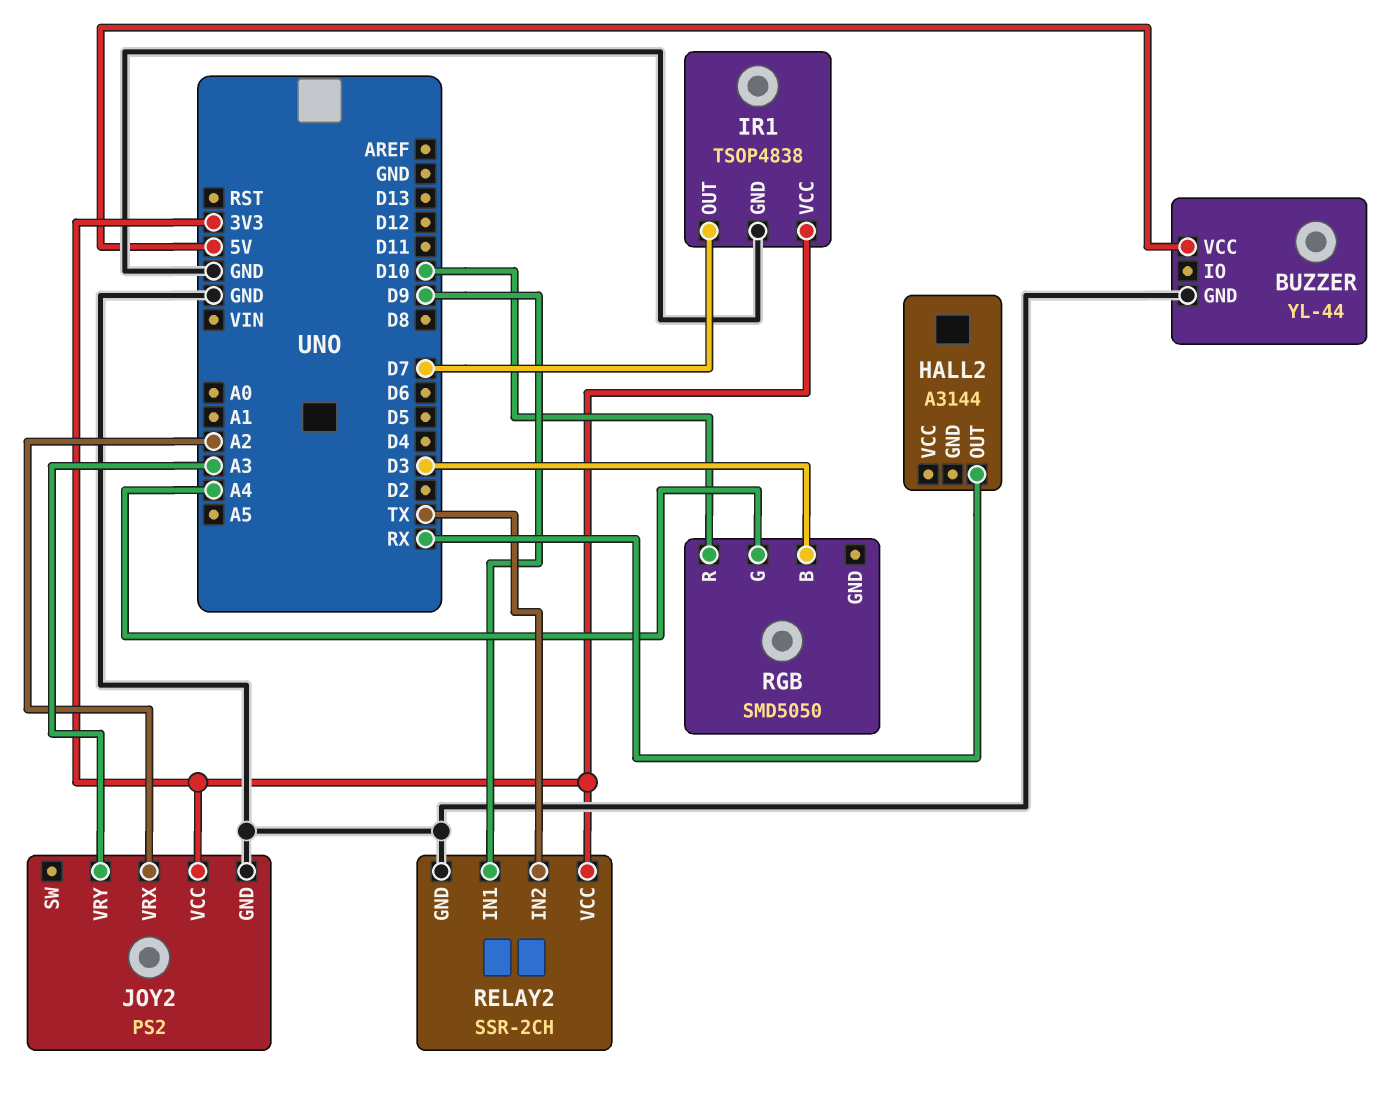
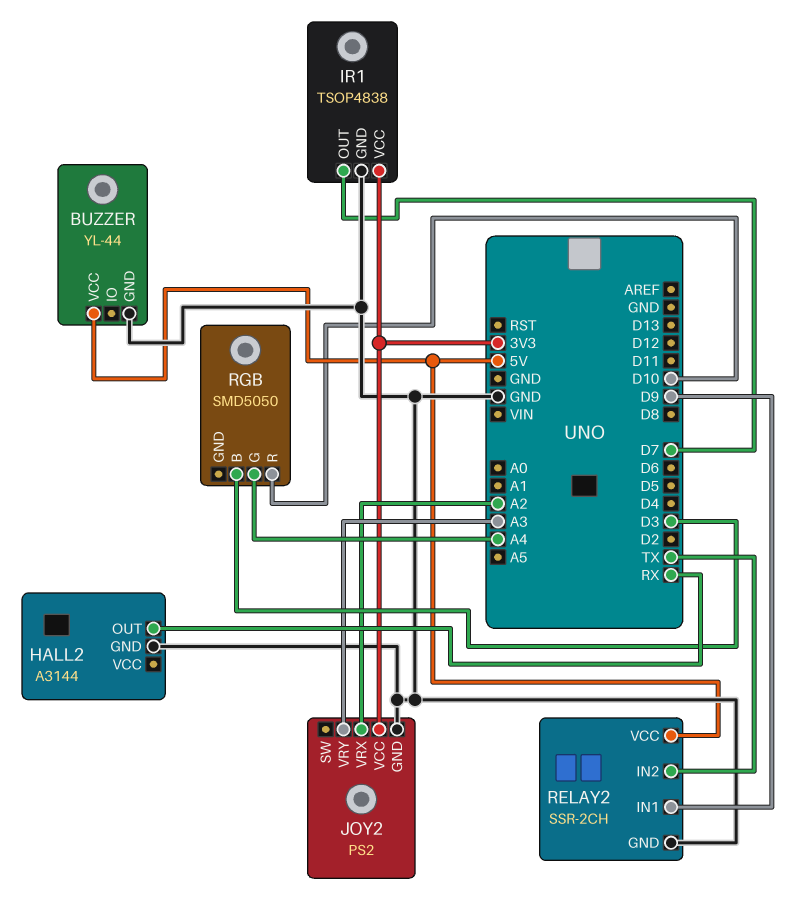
HALL2 pin GND: none -> GND
RELAY2 pin VCC: 3V3 -> 5V

